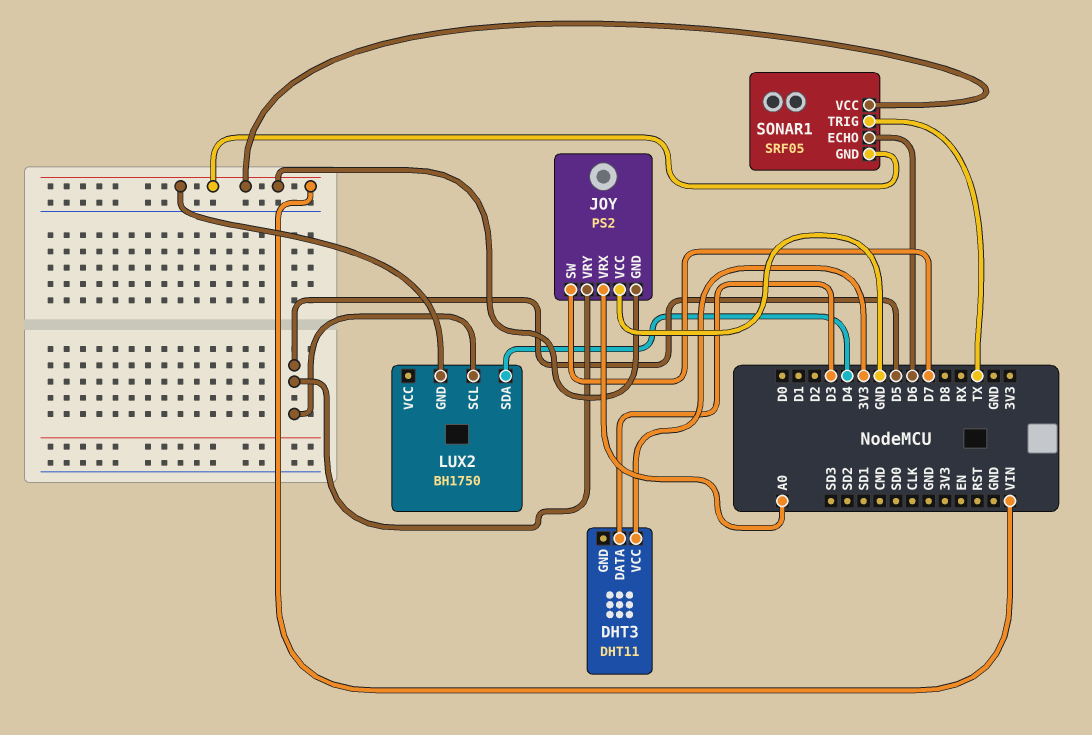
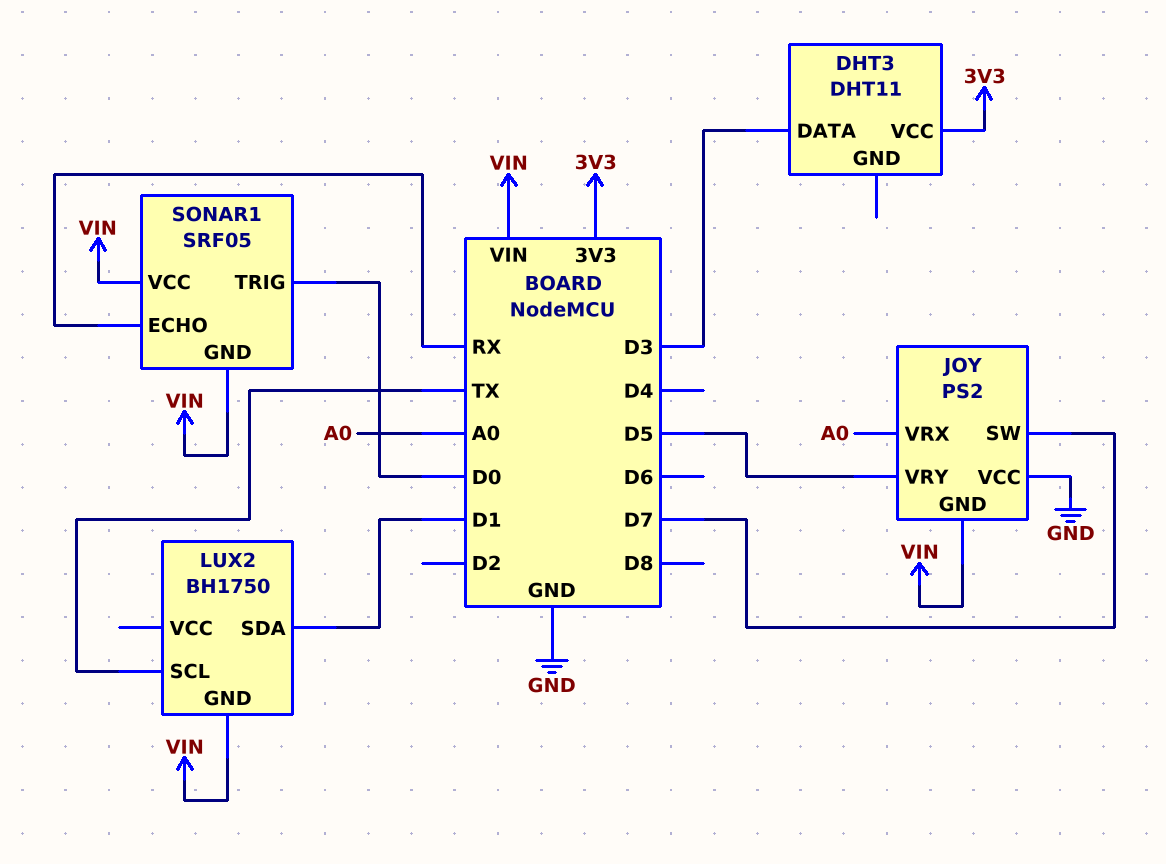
LUX2 pin SCL: D5 -> TX
LUX2 pin SDA: D4 -> D1
SONAR1 pin ECHO: D6 -> RX
SONAR1 pin TRIG: TX -> D0

